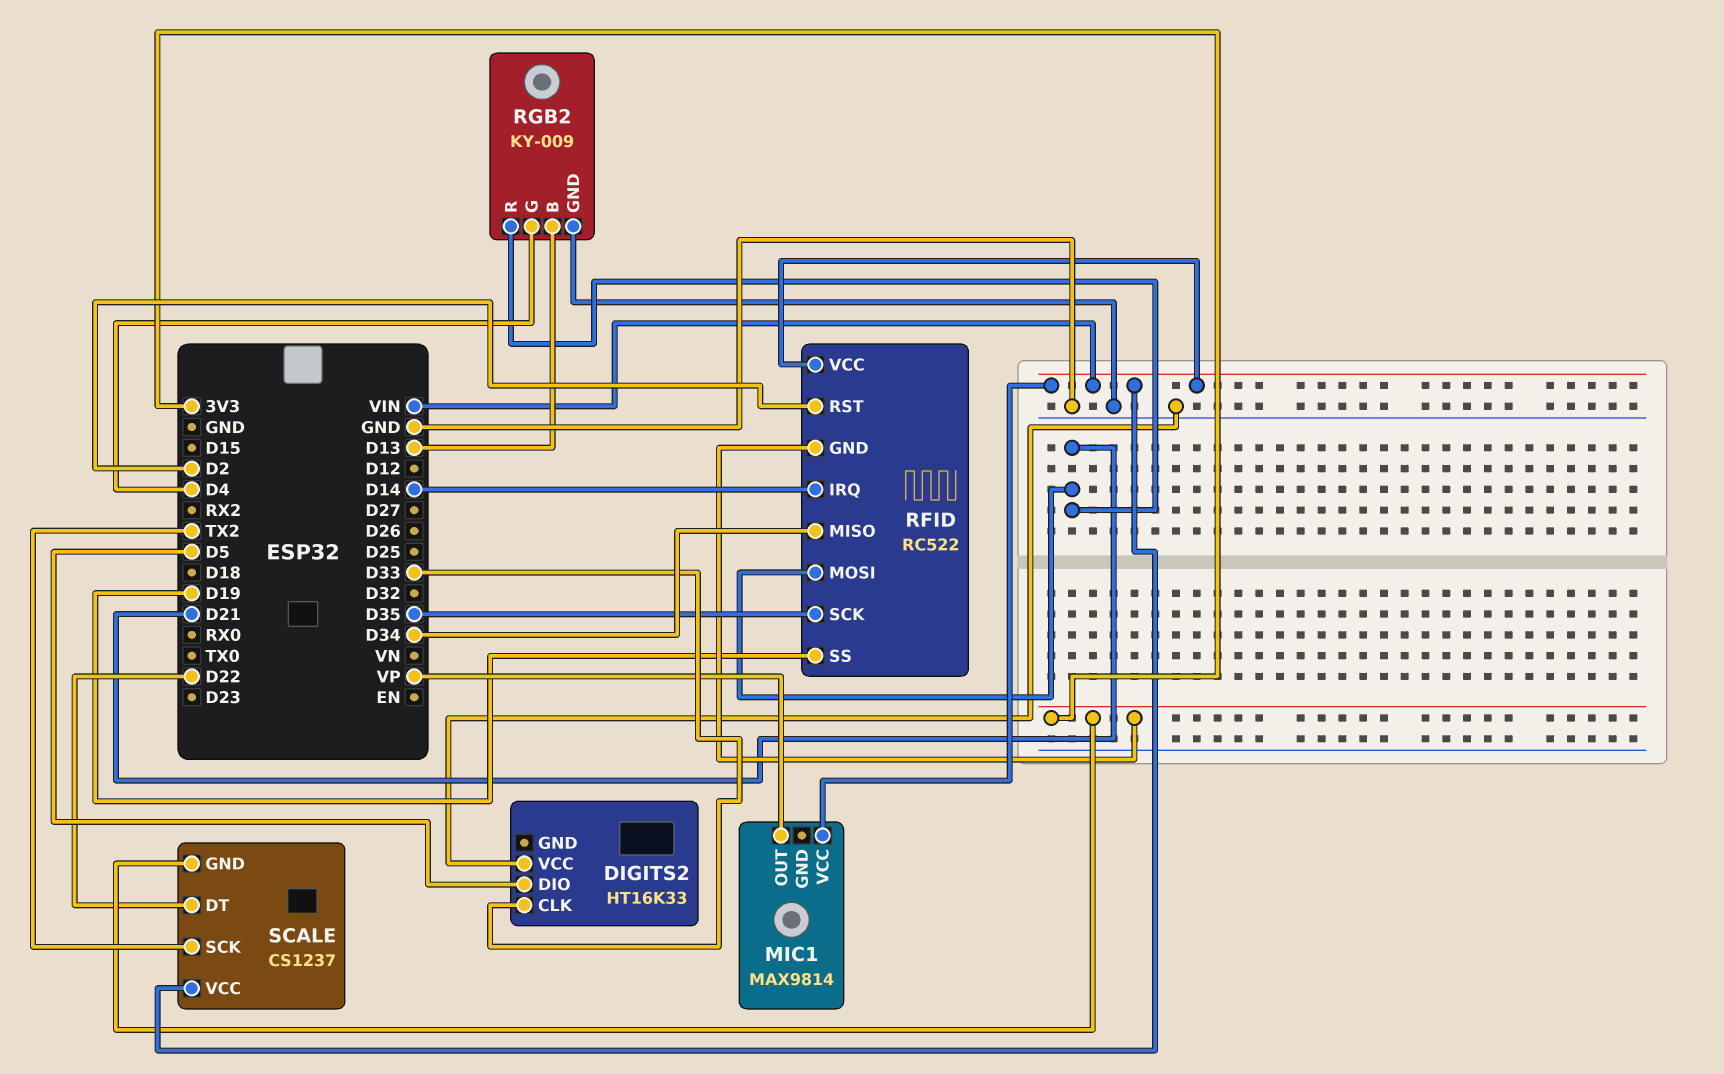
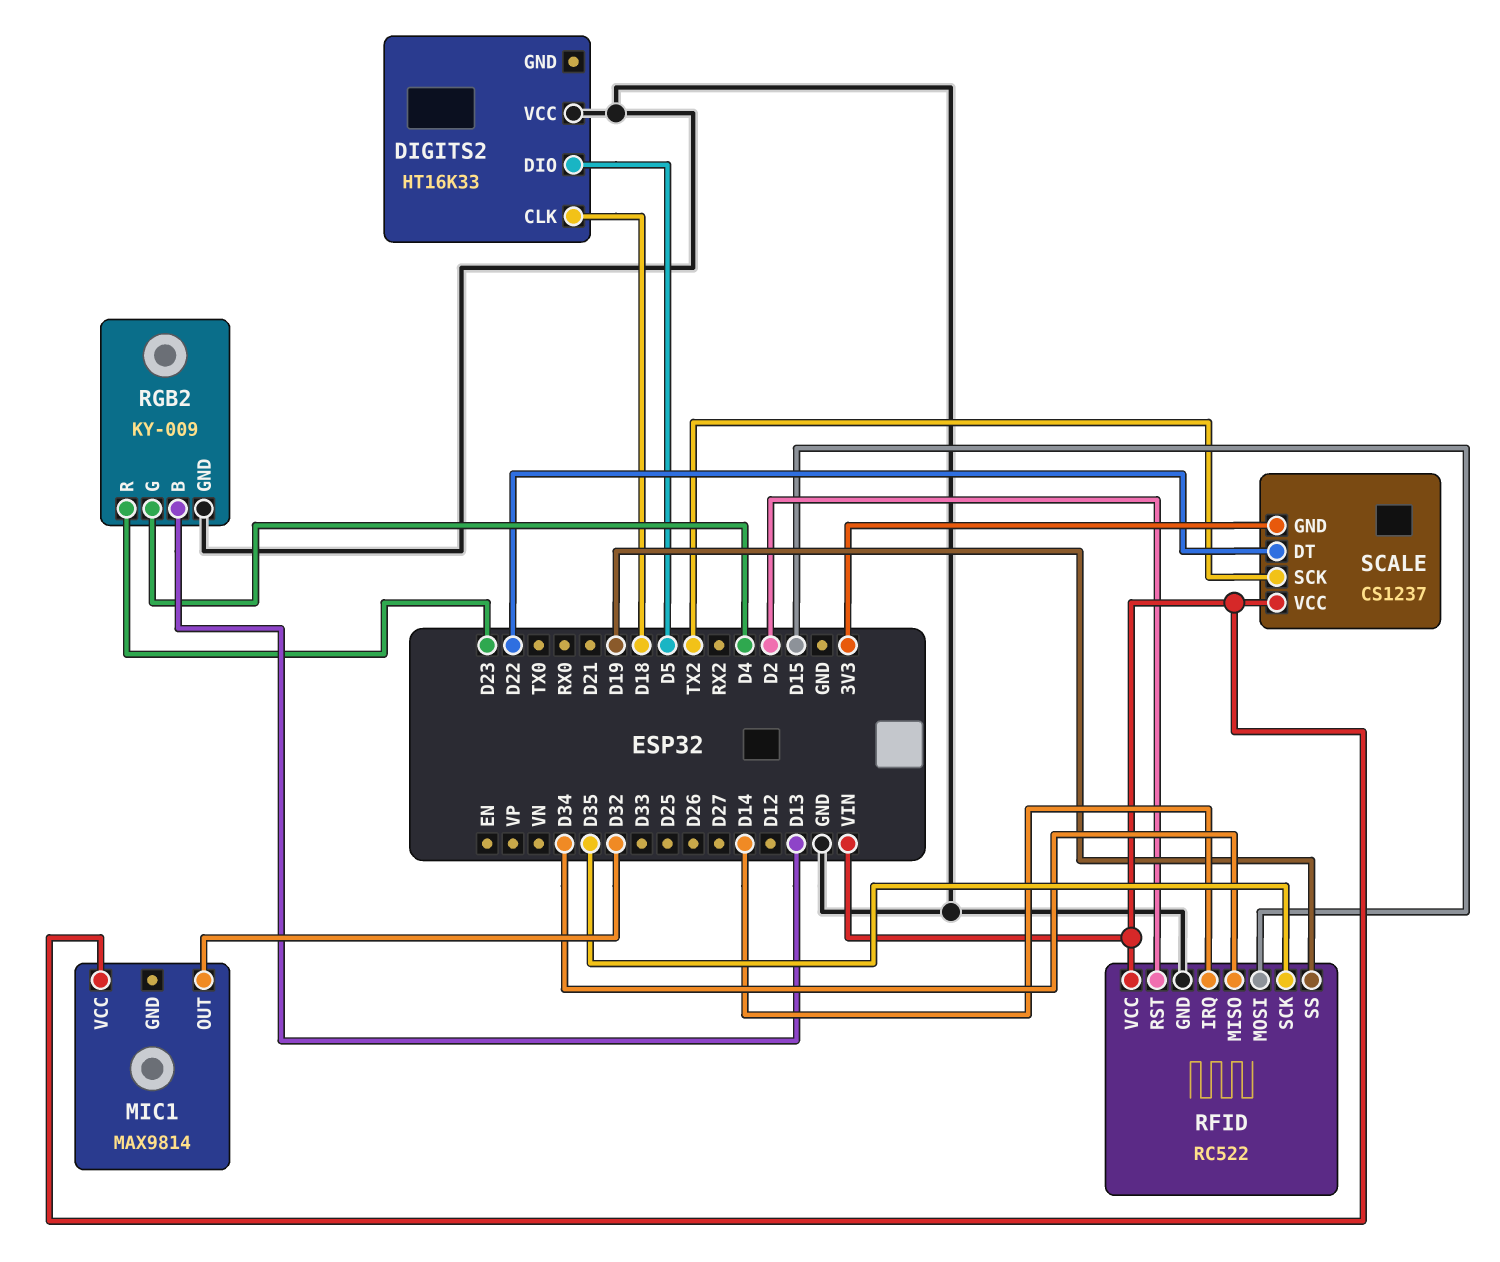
DIGITS2 pin CLK: D33 -> D18
MIC1 pin OUT: VP -> D32
RFID pin GND: 3V3 -> GND
RFID pin MOSI: D21 -> D15
RGB2 pin R: D21 -> D23

